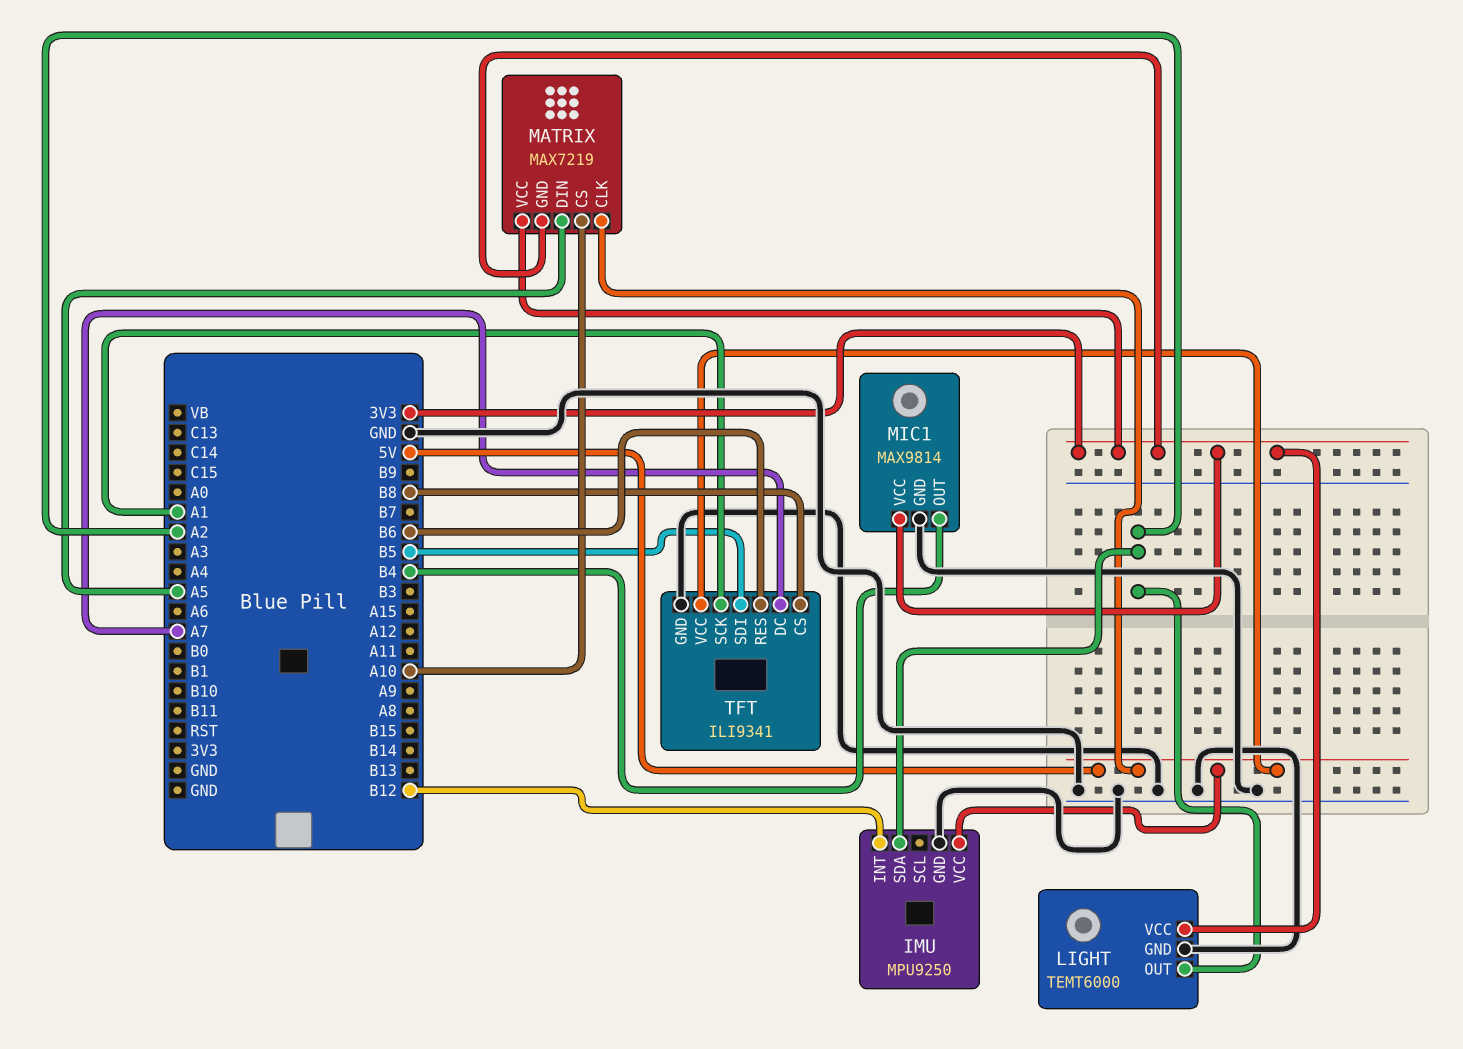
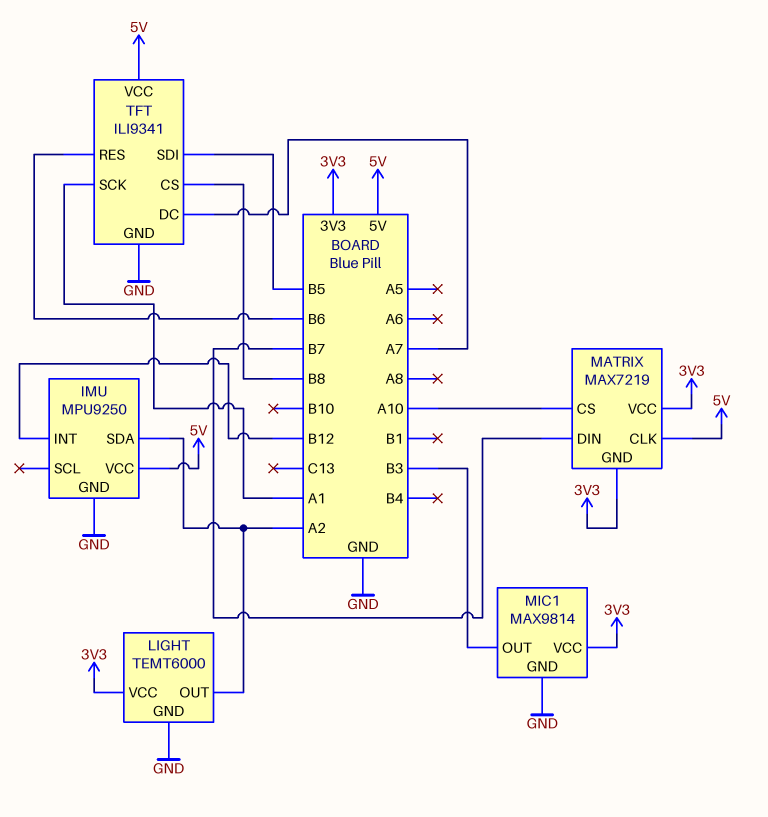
MATRIX pin DIN: A5 -> B7
MIC1 pin OUT: B4 -> B3

